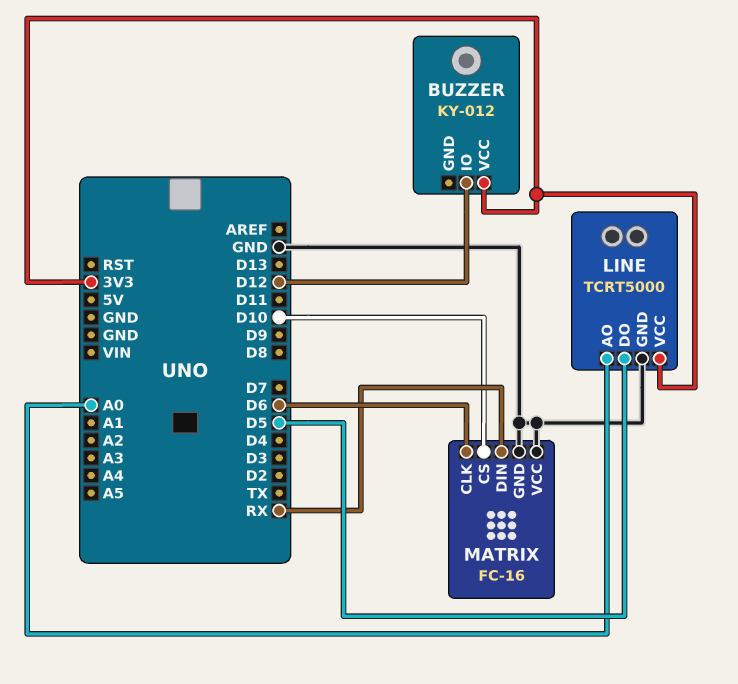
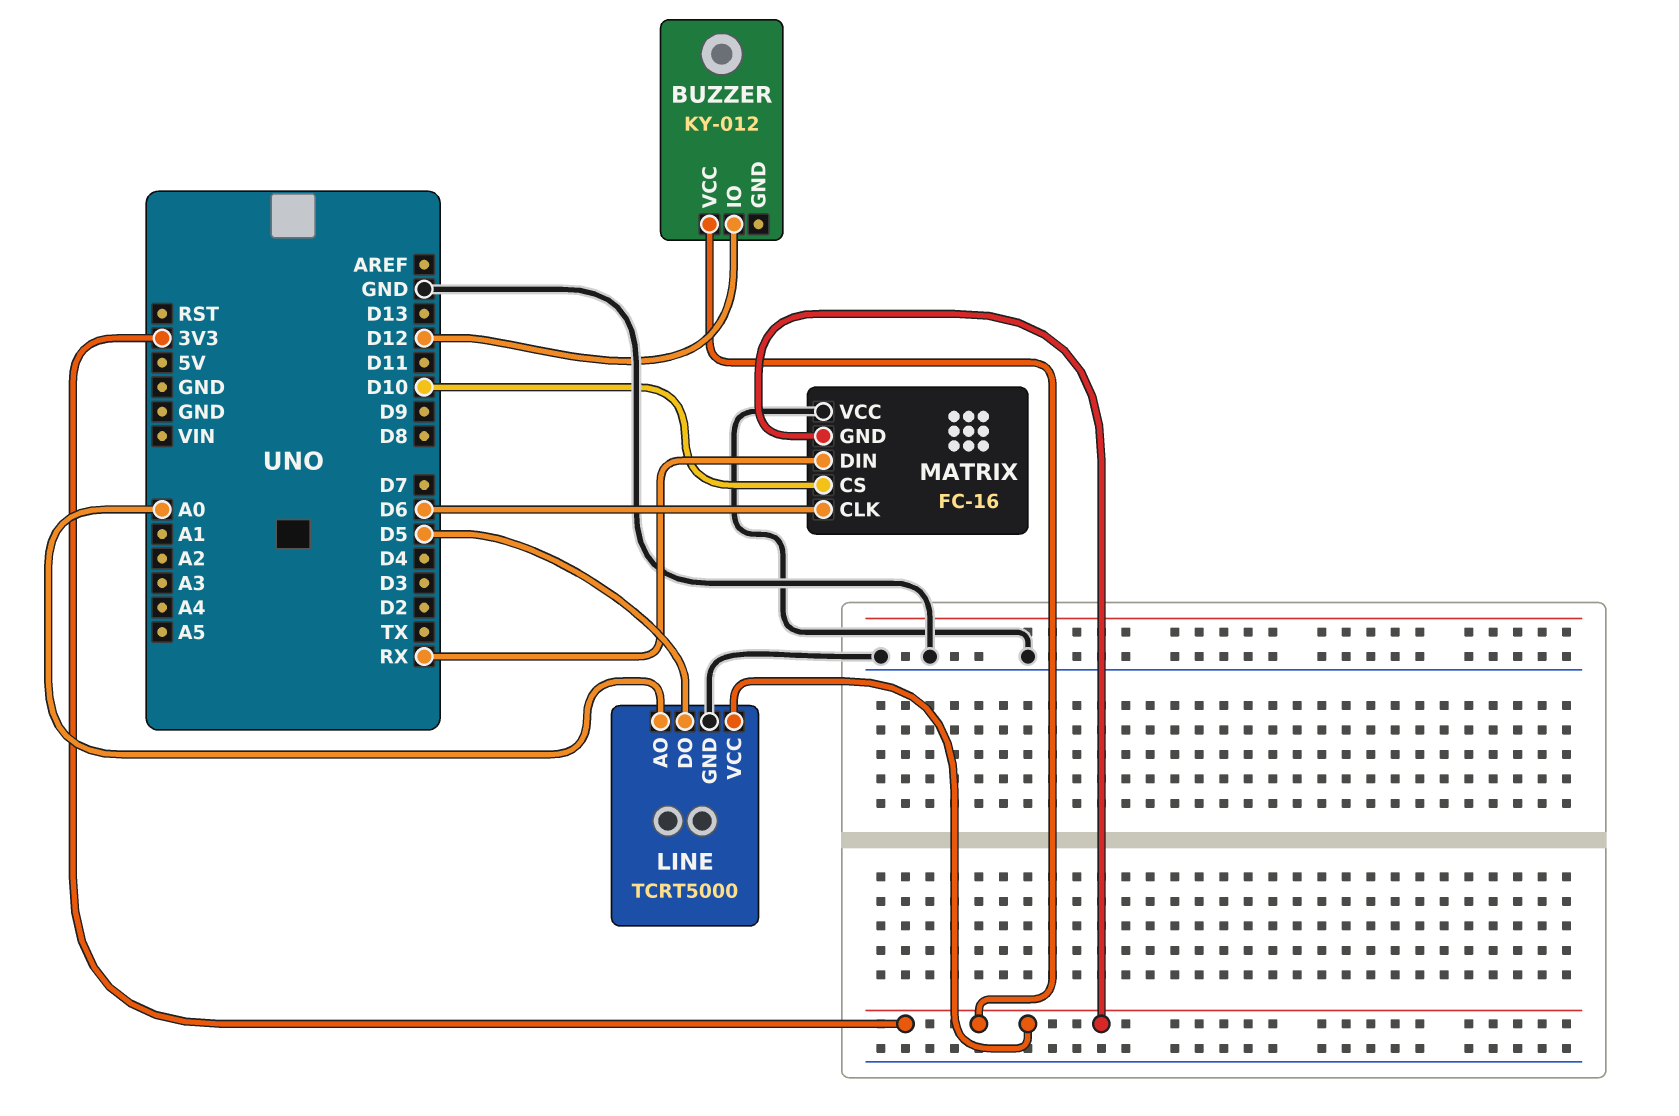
MATRIX pin GND: GND -> 3V3

